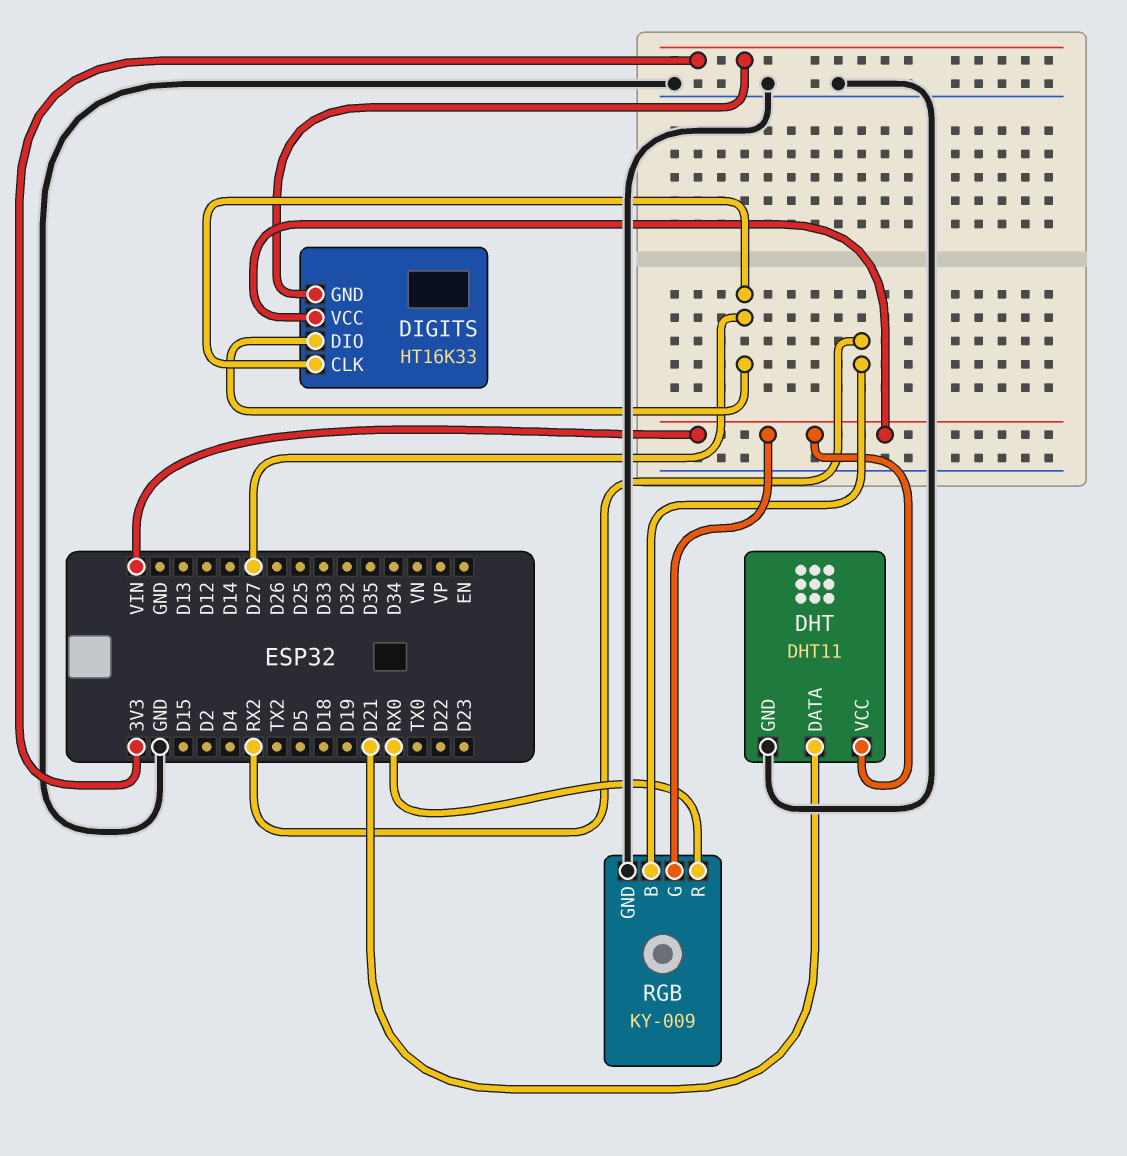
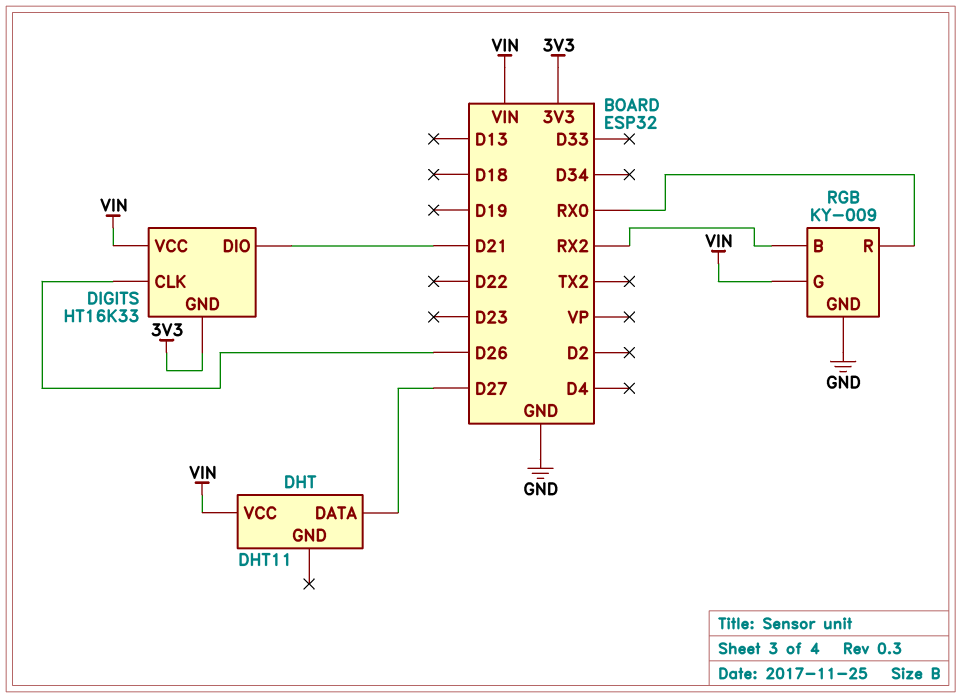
DHT pin DATA: D21 -> D27
DHT pin GND: GND -> none
DIGITS pin CLK: D27 -> D26
DIGITS pin DIO: D27 -> D21

